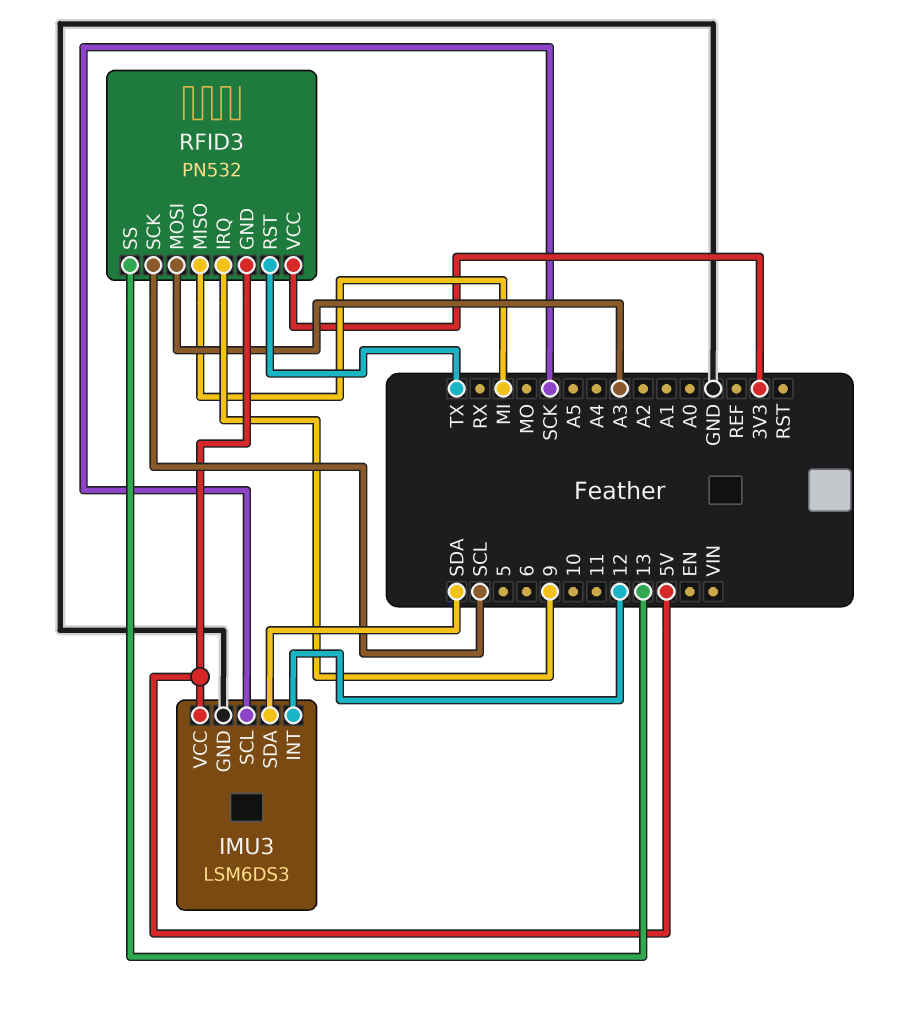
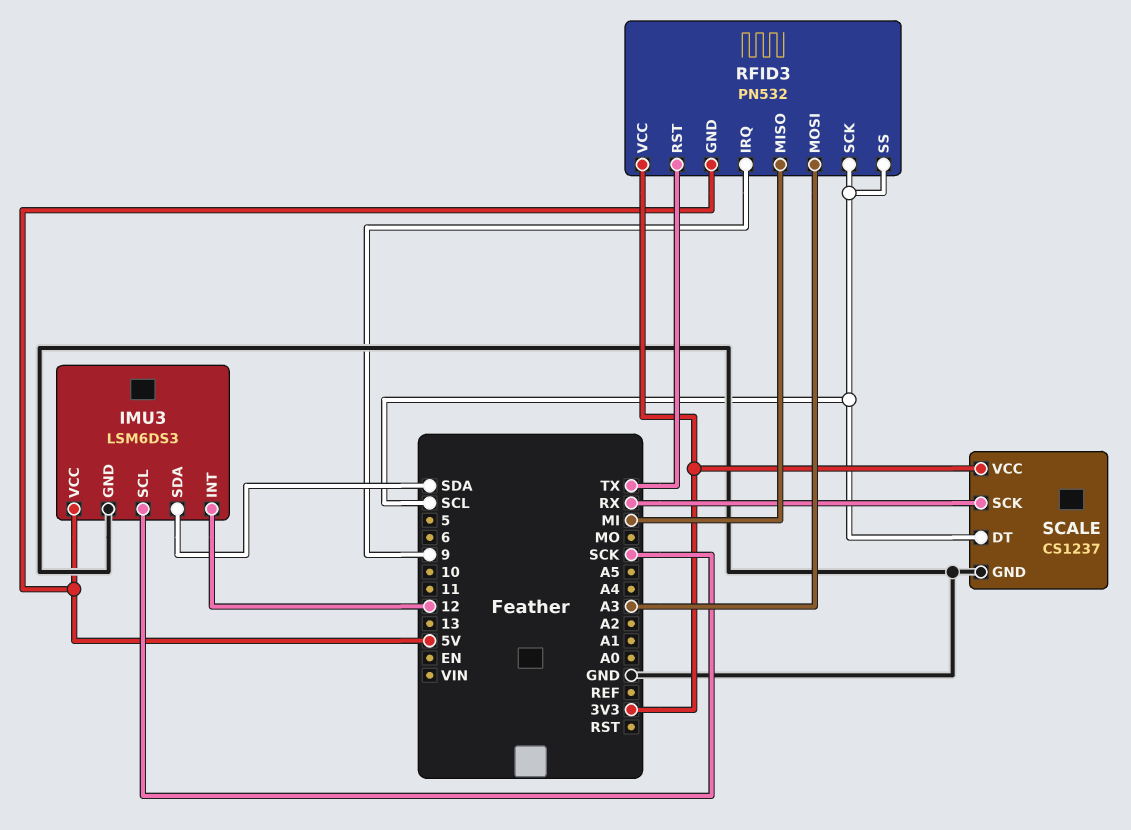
RFID3 pin SS: 13 -> SCL
SCALE: none -> CS1237
SCALE pin DT: none -> SCL
SCALE pin GND: none -> GND
SCALE pin SCK: none -> RX
SCALE pin VCC: none -> 3V3

